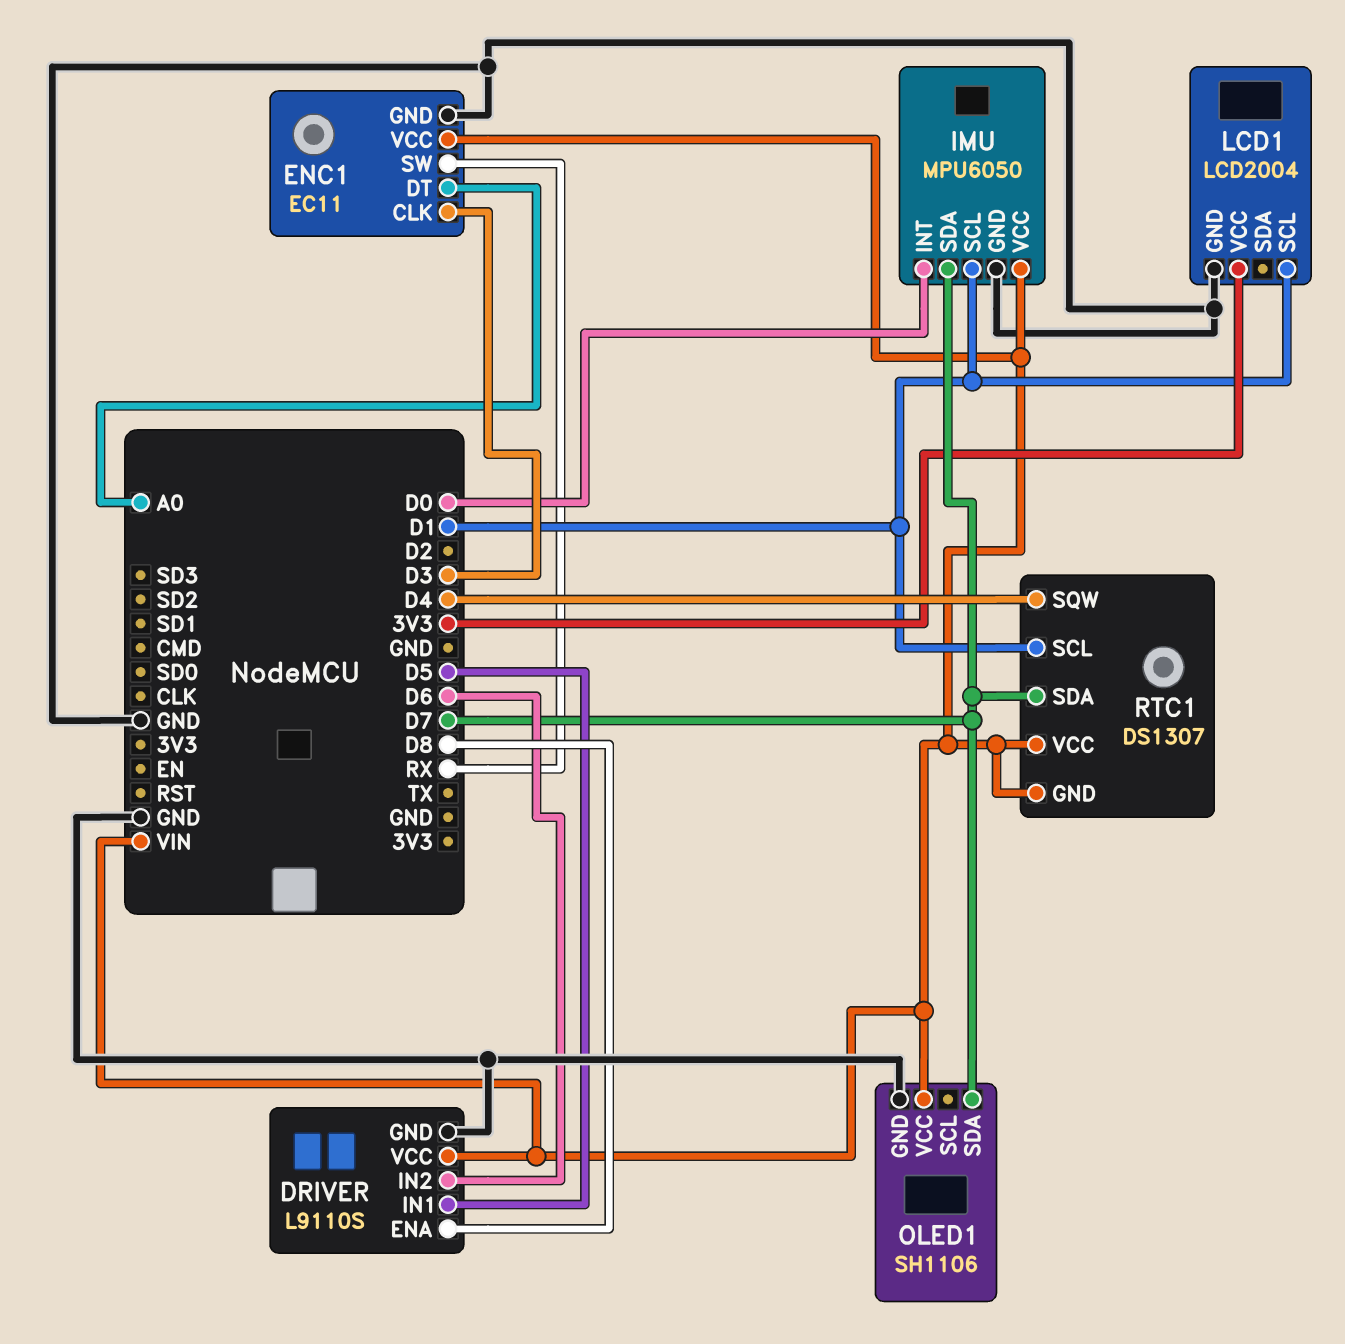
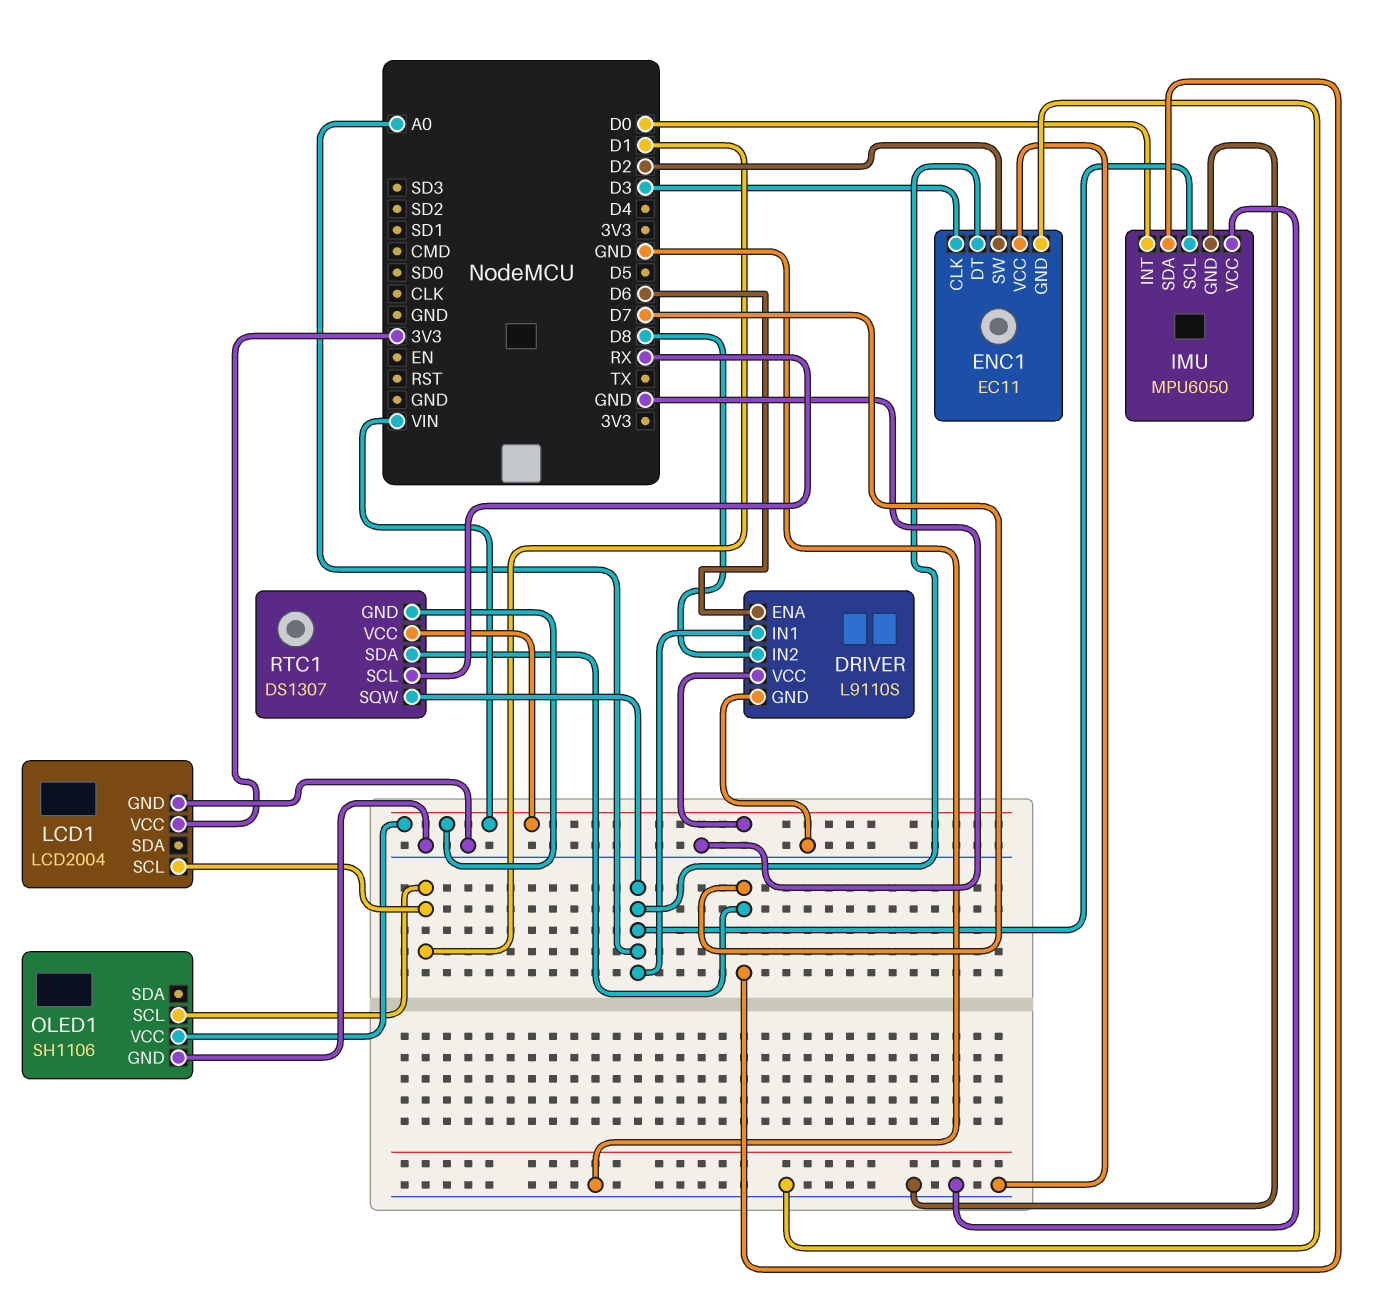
DRIVER pin ENA: D8 -> D6
DRIVER pin IN1: D5 -> A0
DRIVER pin IN2: D6 -> D8
ENC1 pin SW: RX -> D2
ENC1 pin VCC: VIN -> GND
IMU pin SCL: D1 -> A0
IMU pin VCC: VIN -> GND
OLED1 pin SCL: none -> D1
OLED1 pin SDA: D7 -> none
RTC1 pin SCL: D1 -> RX
RTC1 pin SQW: D4 -> A0

